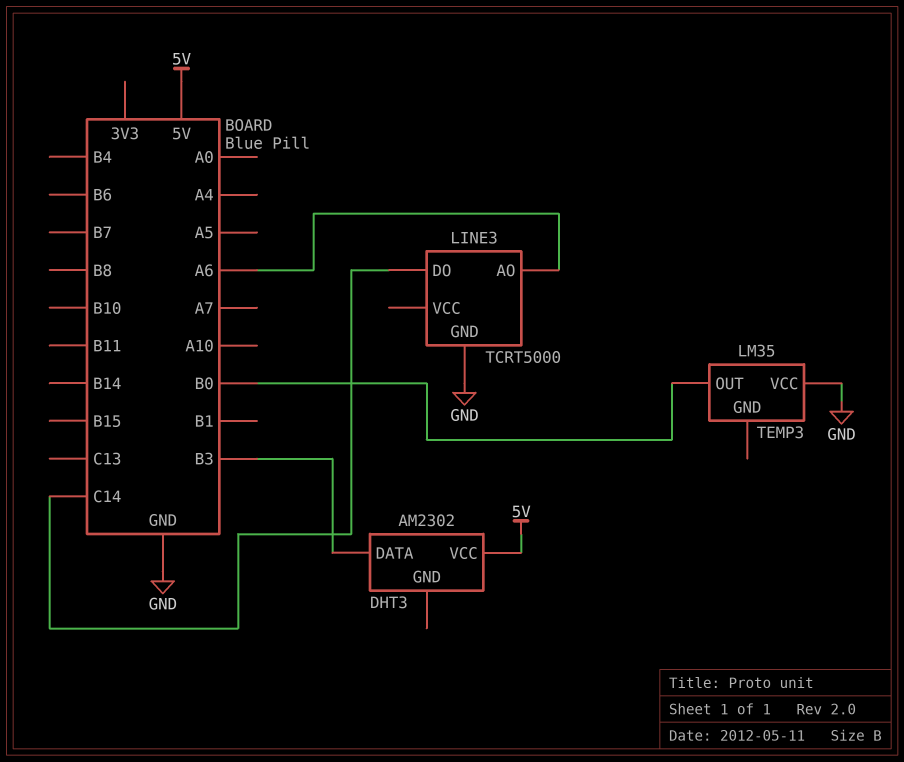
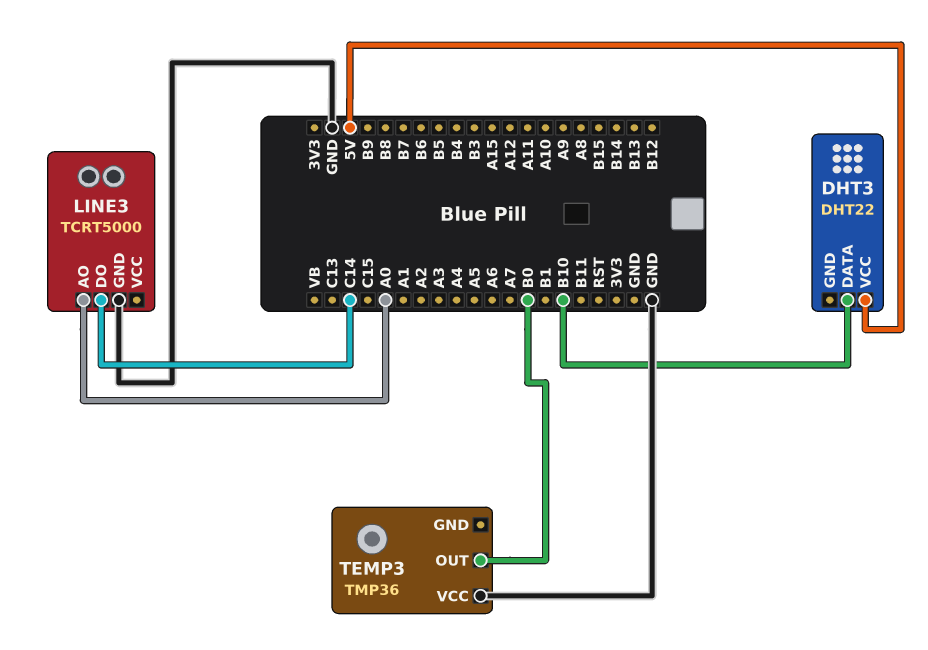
DHT3: AM2302 -> DHT22
DHT3 pin DATA: B3 -> B10
LINE3 pin AO: A6 -> A0
TEMP3: LM35 -> TMP36

